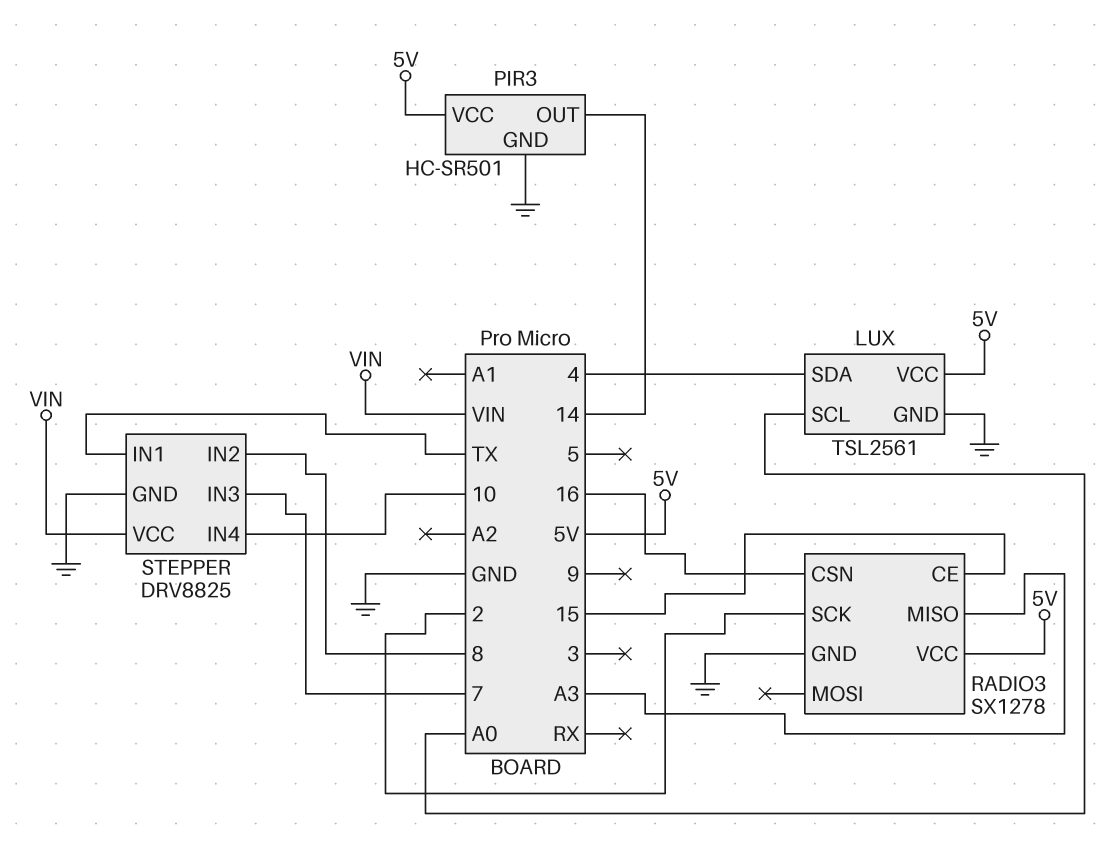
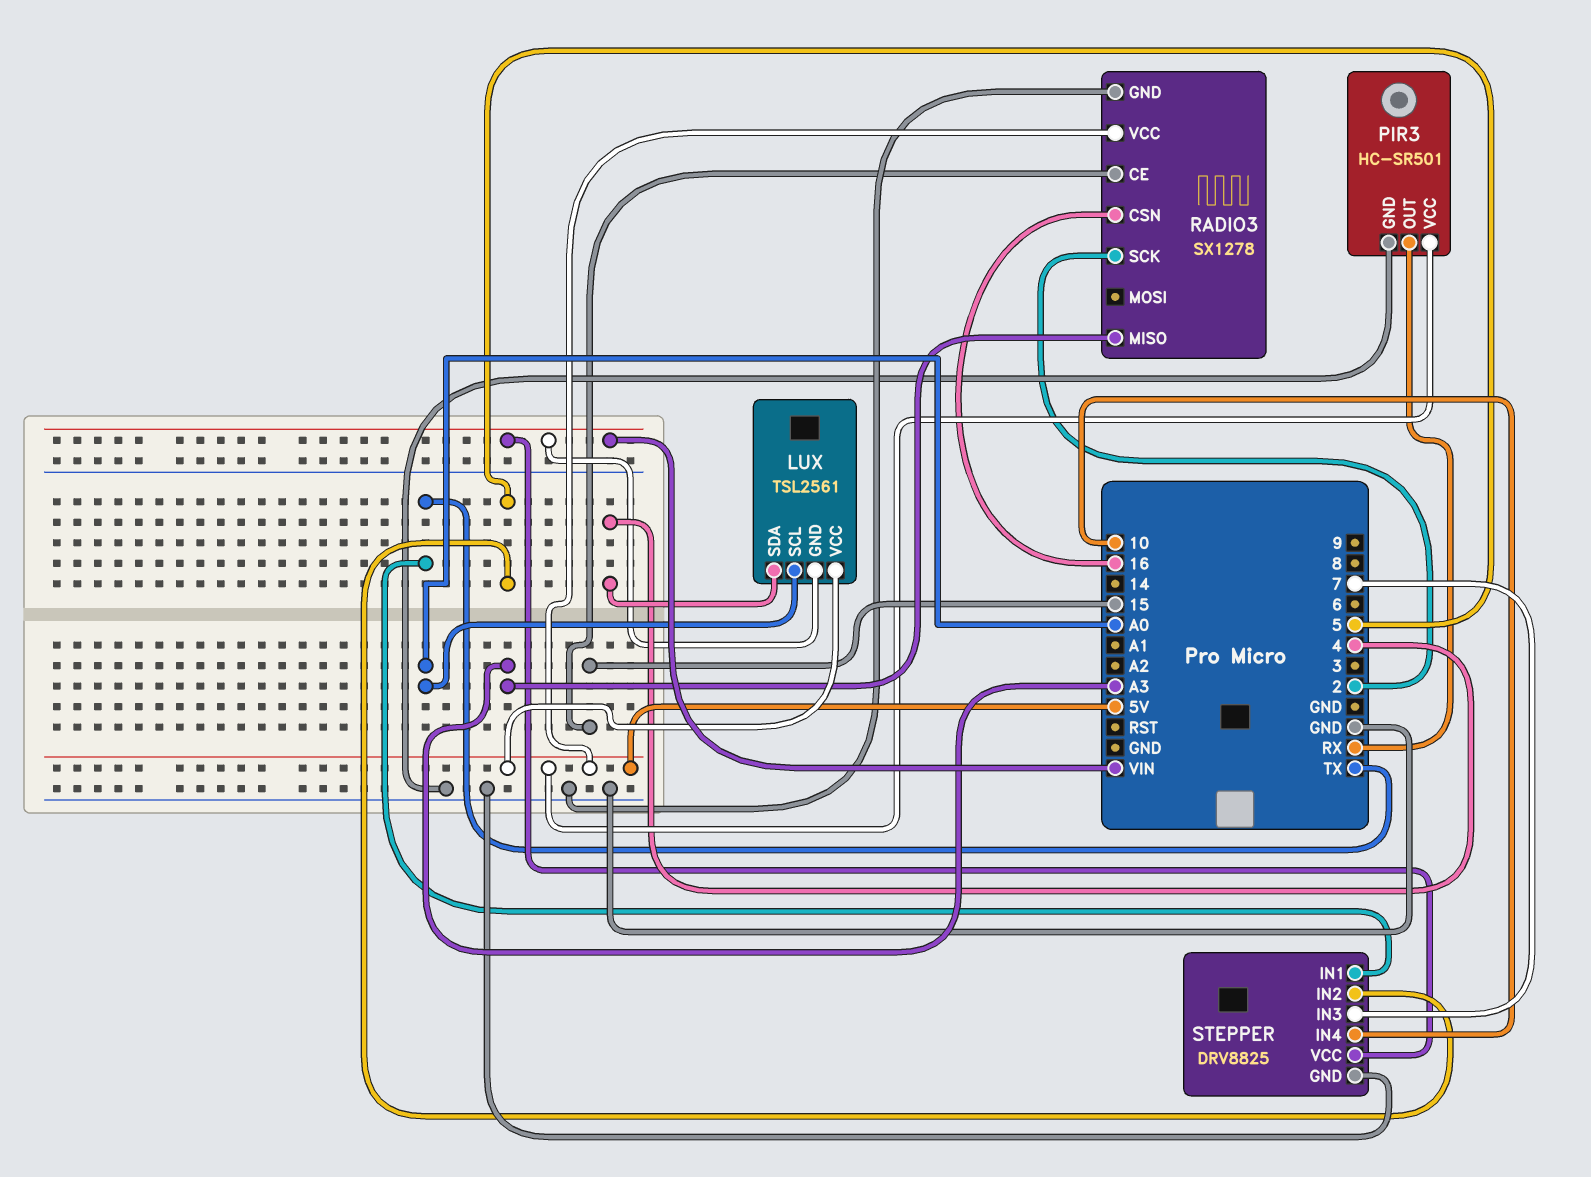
LUX pin GND: GND -> VIN
PIR3 pin OUT: 14 -> RX
STEPPER pin IN2: 8 -> 5

